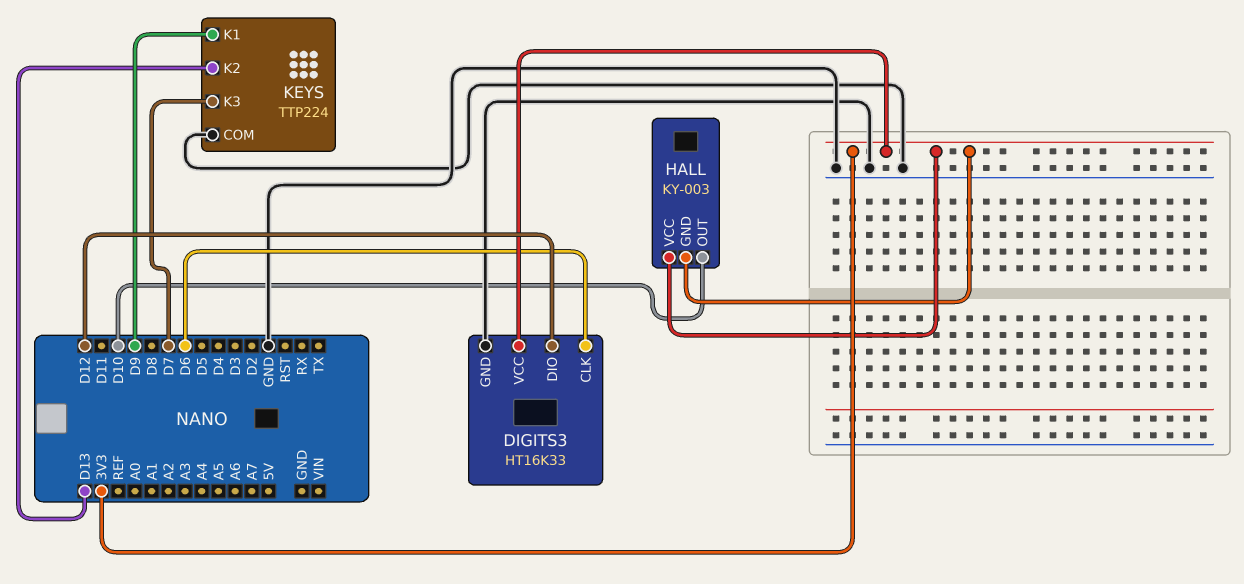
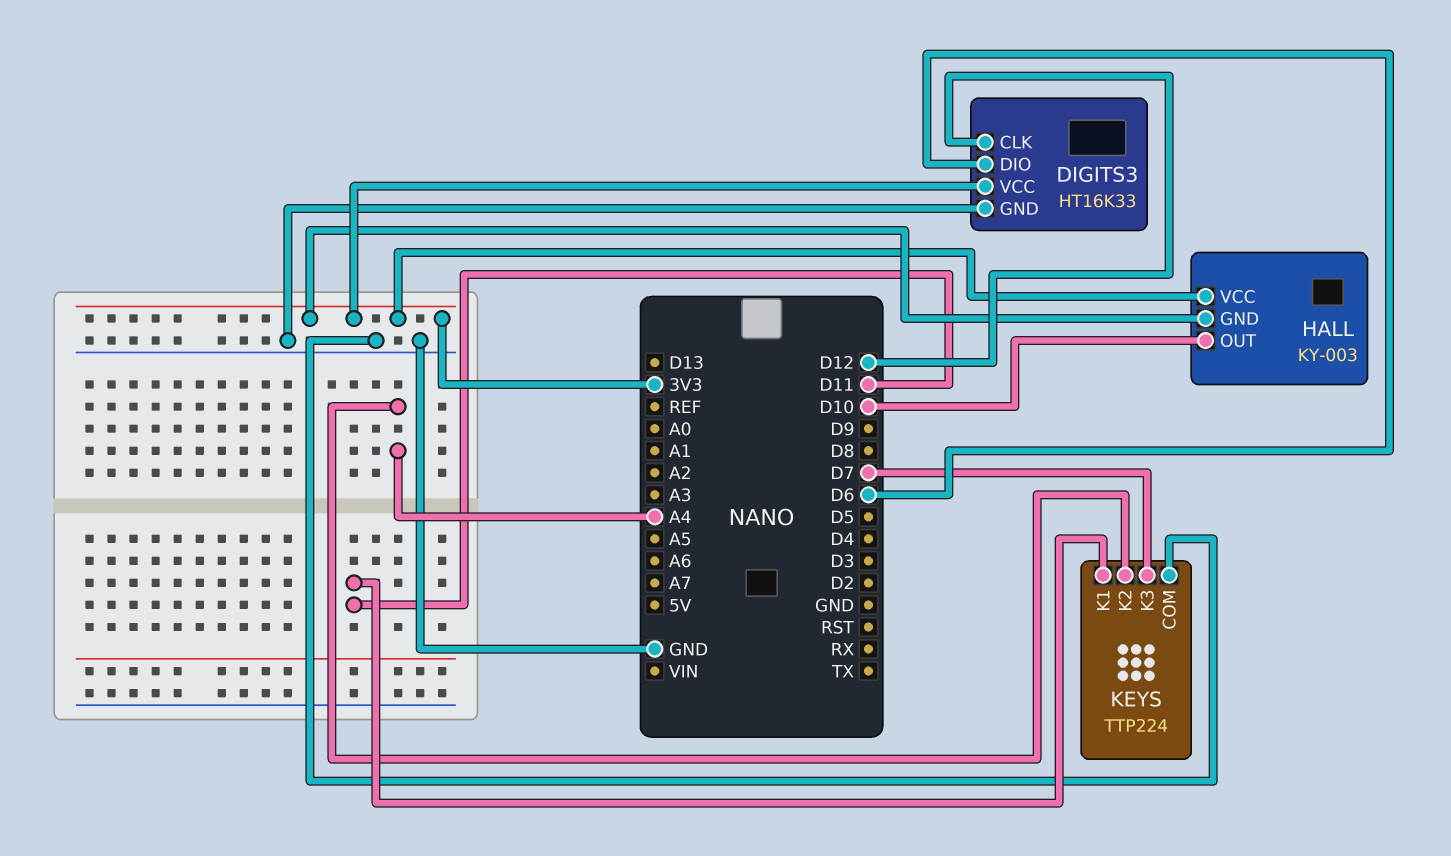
DIGITS3 pin CLK: D6 -> D12
DIGITS3 pin DIO: D12 -> D6
KEYS pin K1: D9 -> D11
KEYS pin K2: D13 -> A4

